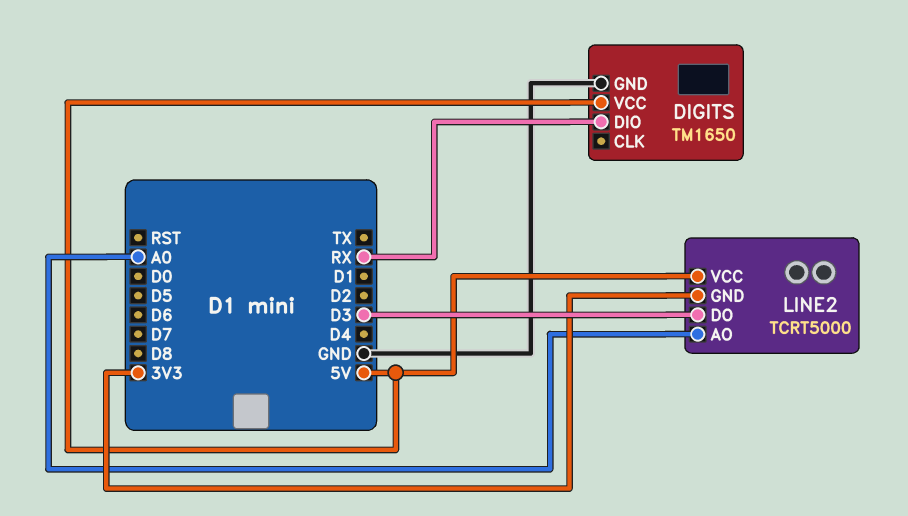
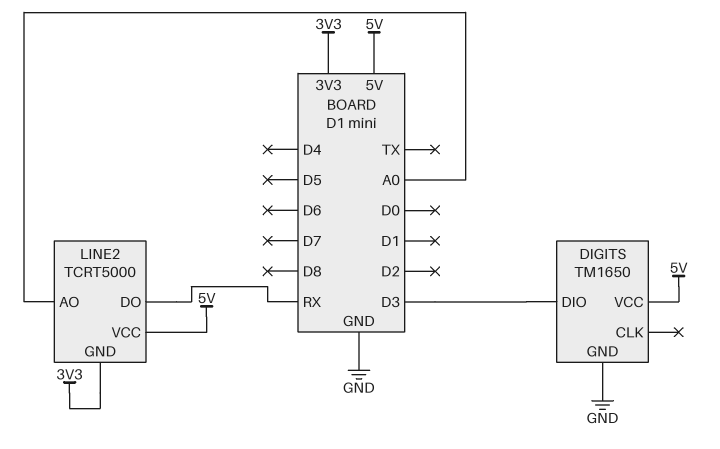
DIGITS pin DIO: RX -> D3
LINE2 pin DO: D3 -> RX

